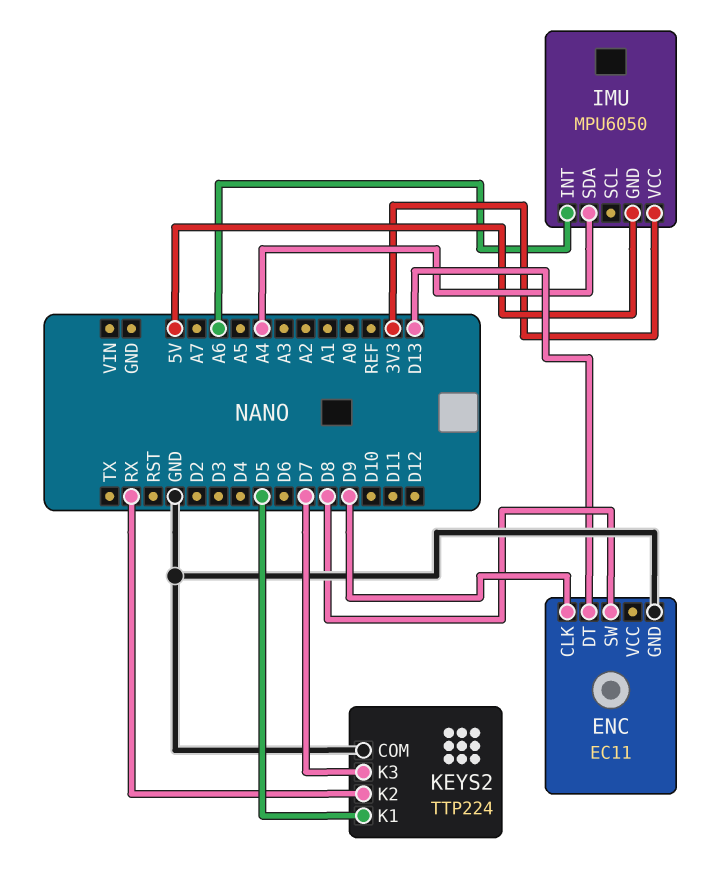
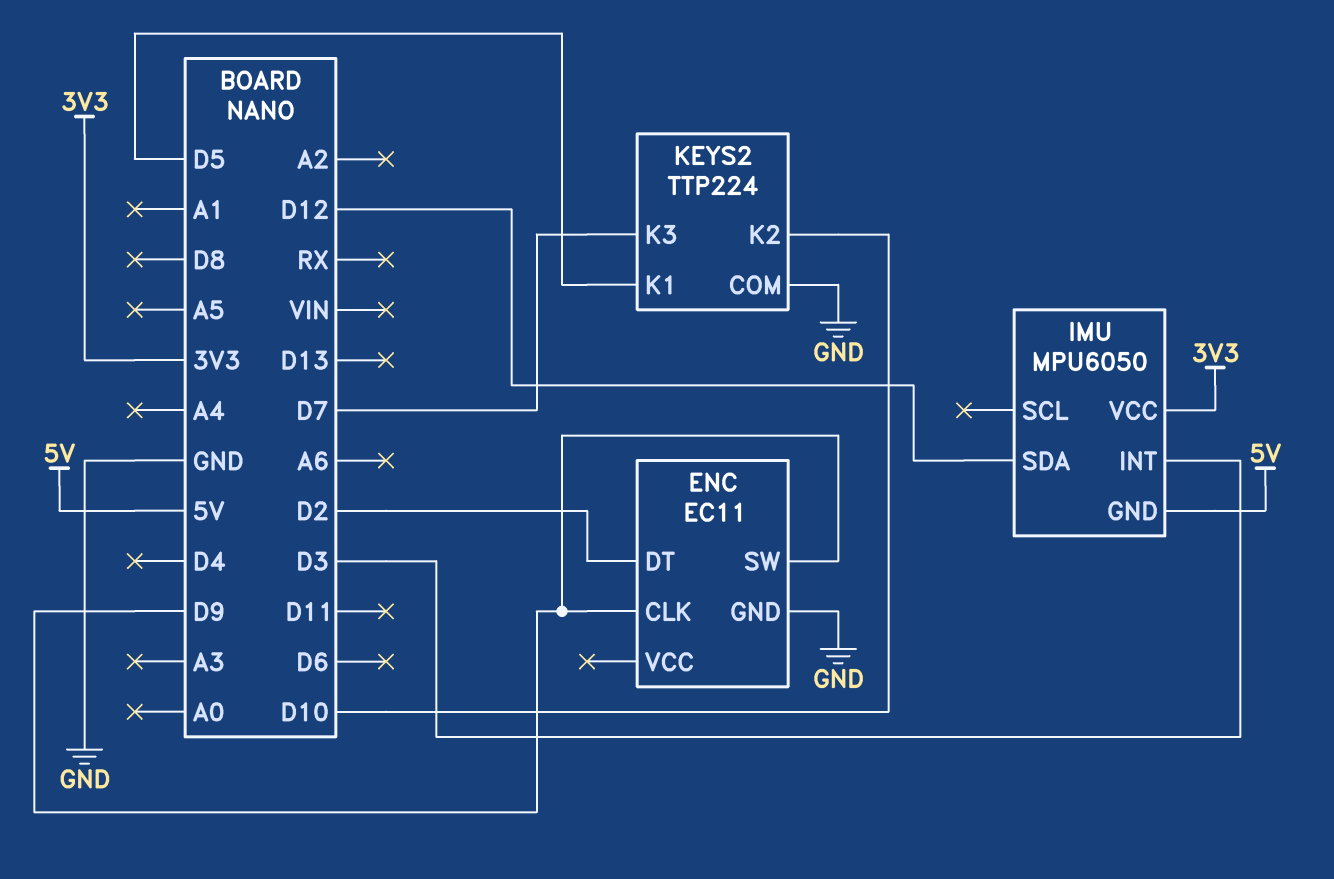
ENC pin DT: D13 -> D2
ENC pin SW: D8 -> D9
IMU pin INT: A6 -> D3
IMU pin SDA: A4 -> D12
KEYS2 pin K2: RX -> D10

